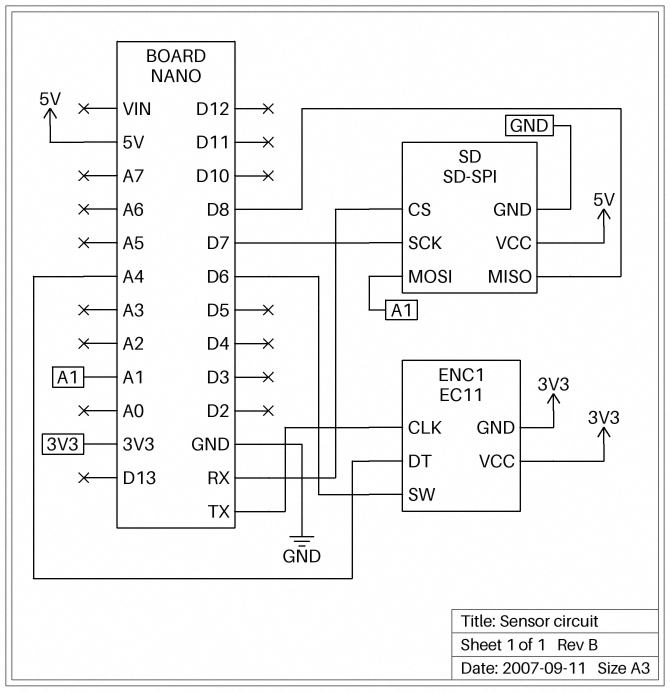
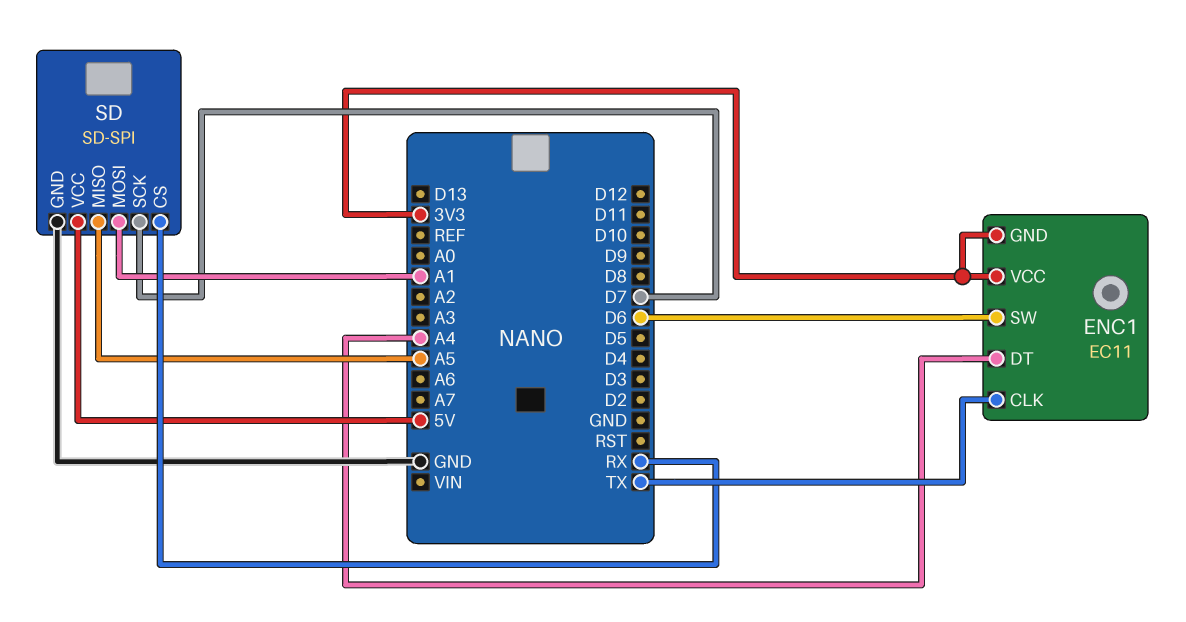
SD pin MISO: D8 -> A5

